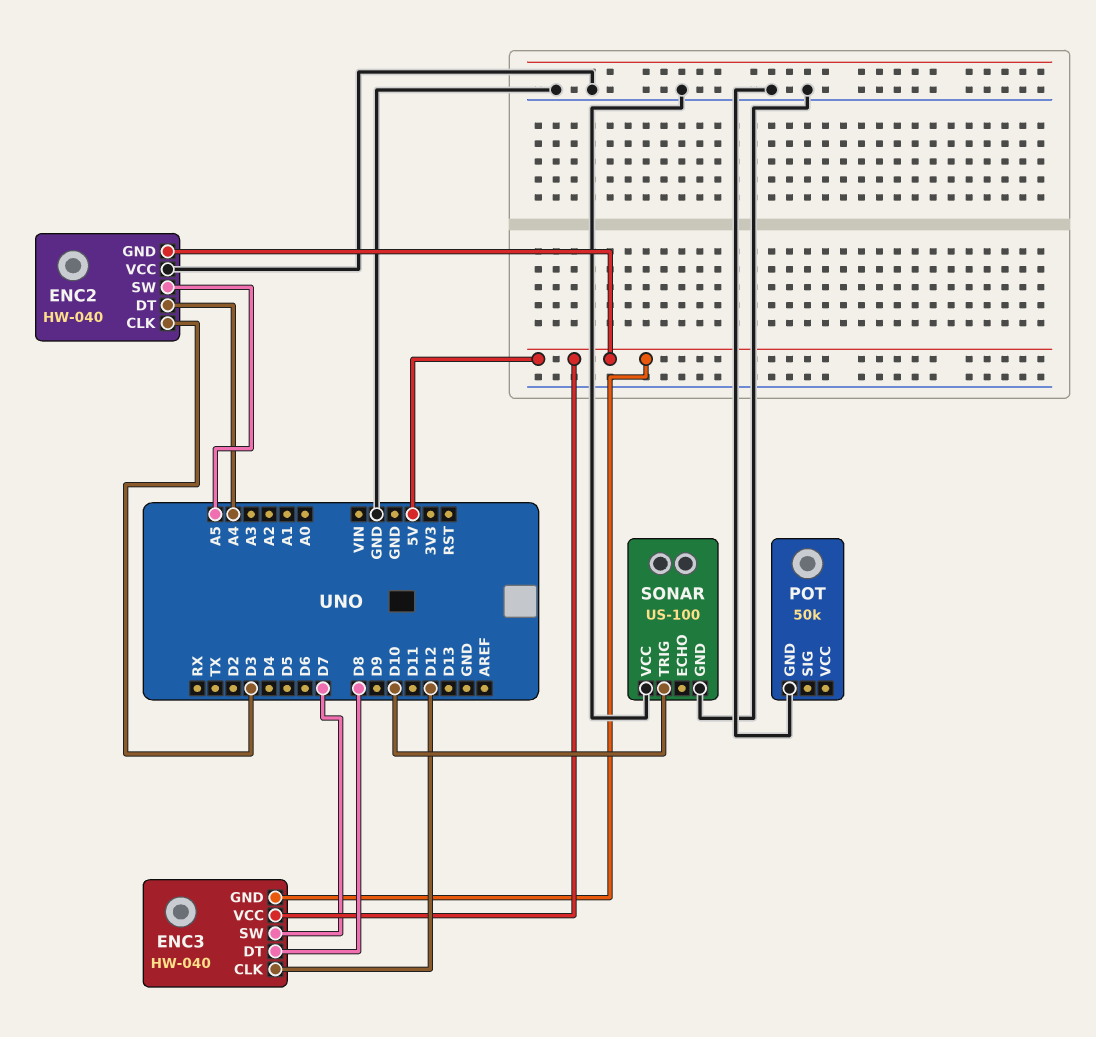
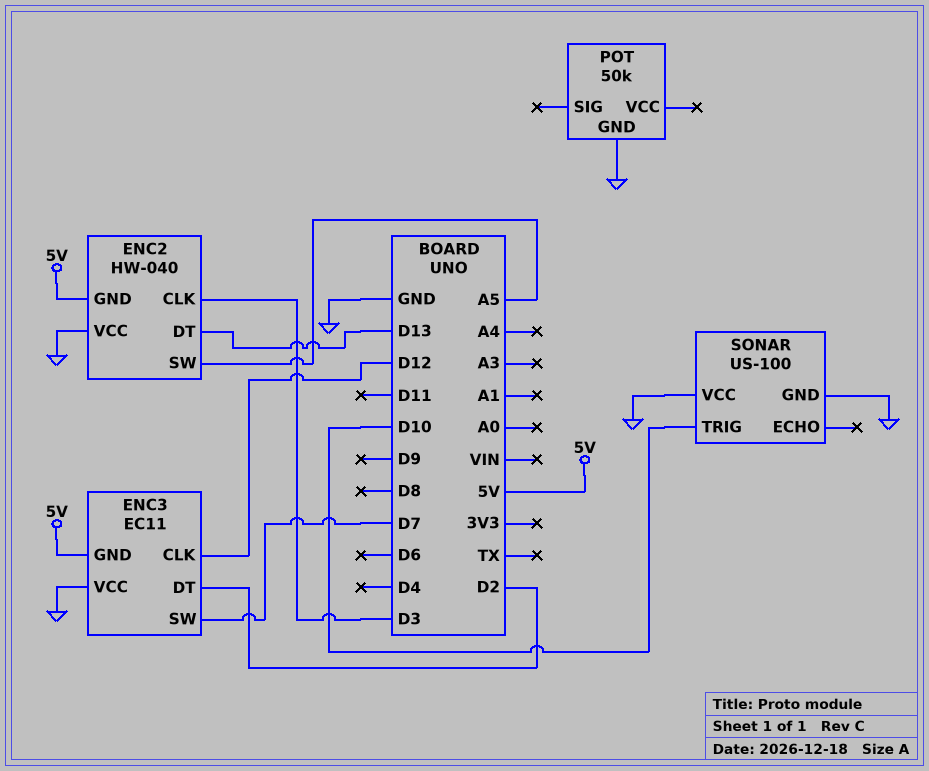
ENC2 pin DT: A4 -> D13
ENC3: HW-040 -> EC11
ENC3 pin DT: D8 -> D2
ENC3 pin VCC: 5V -> GND

